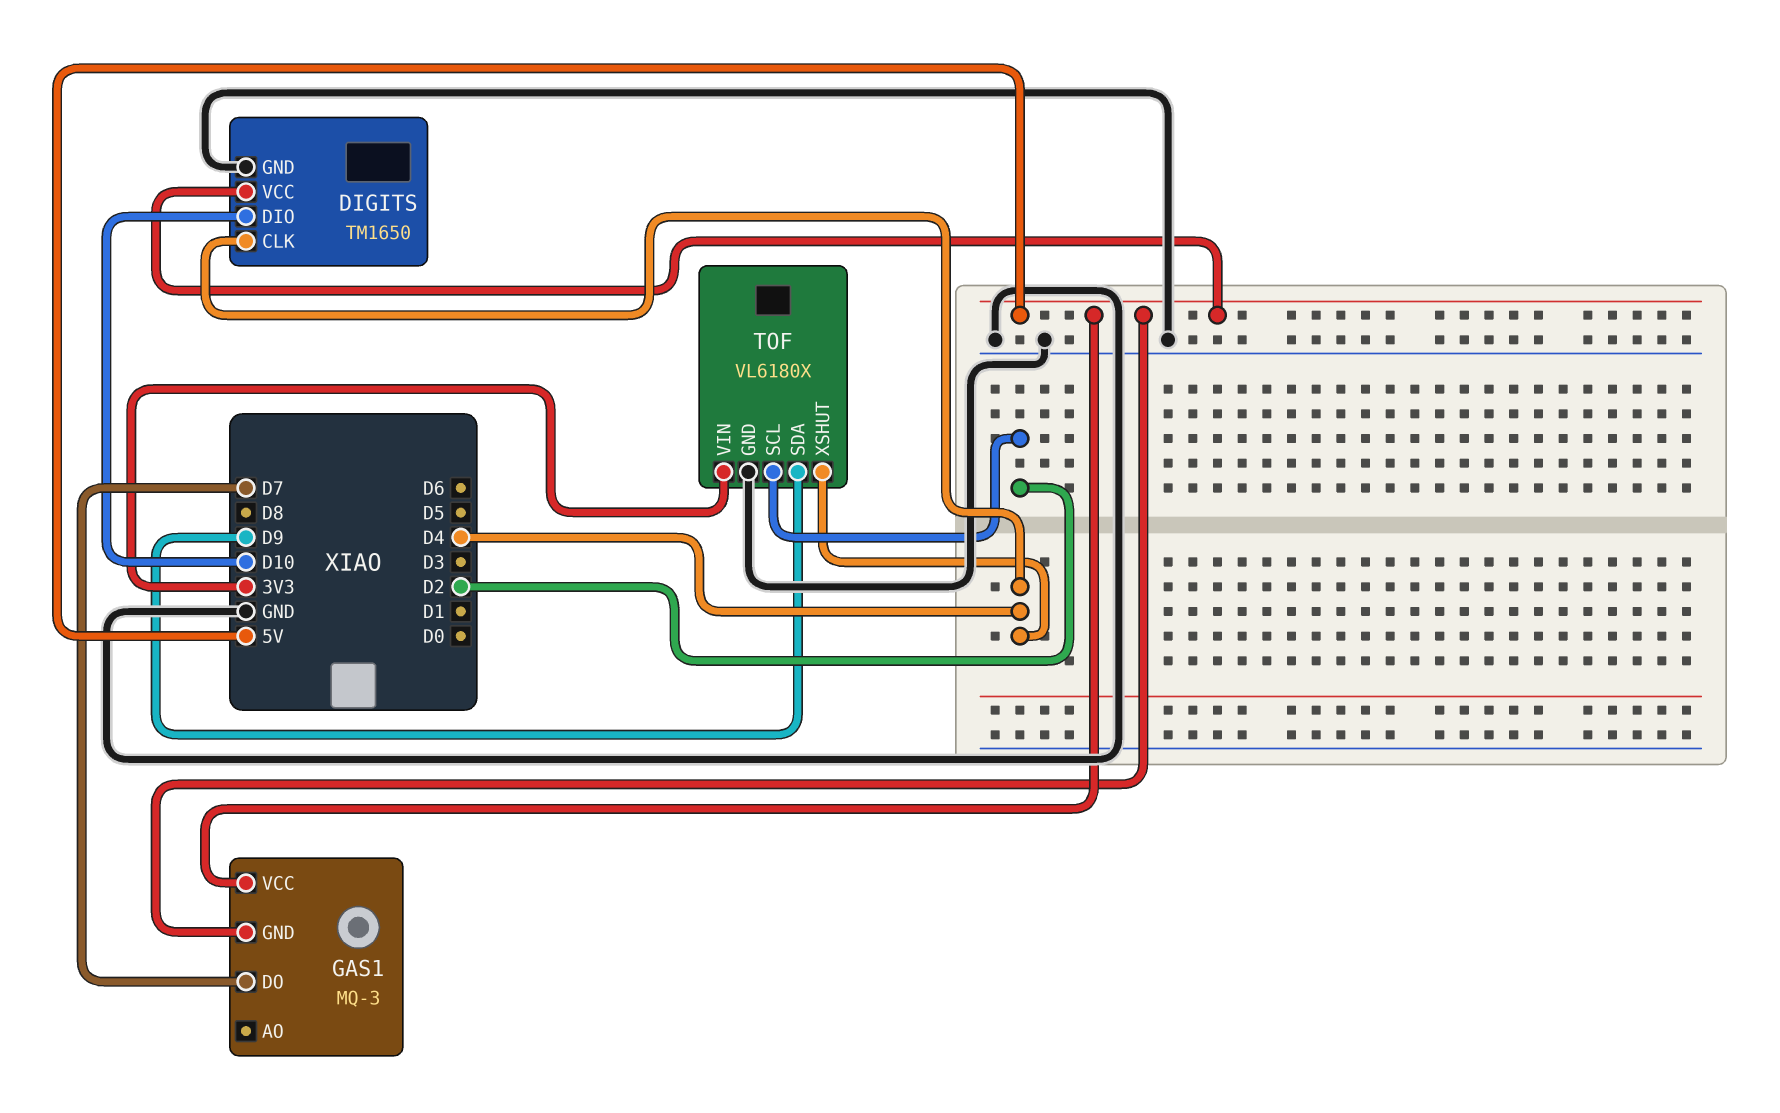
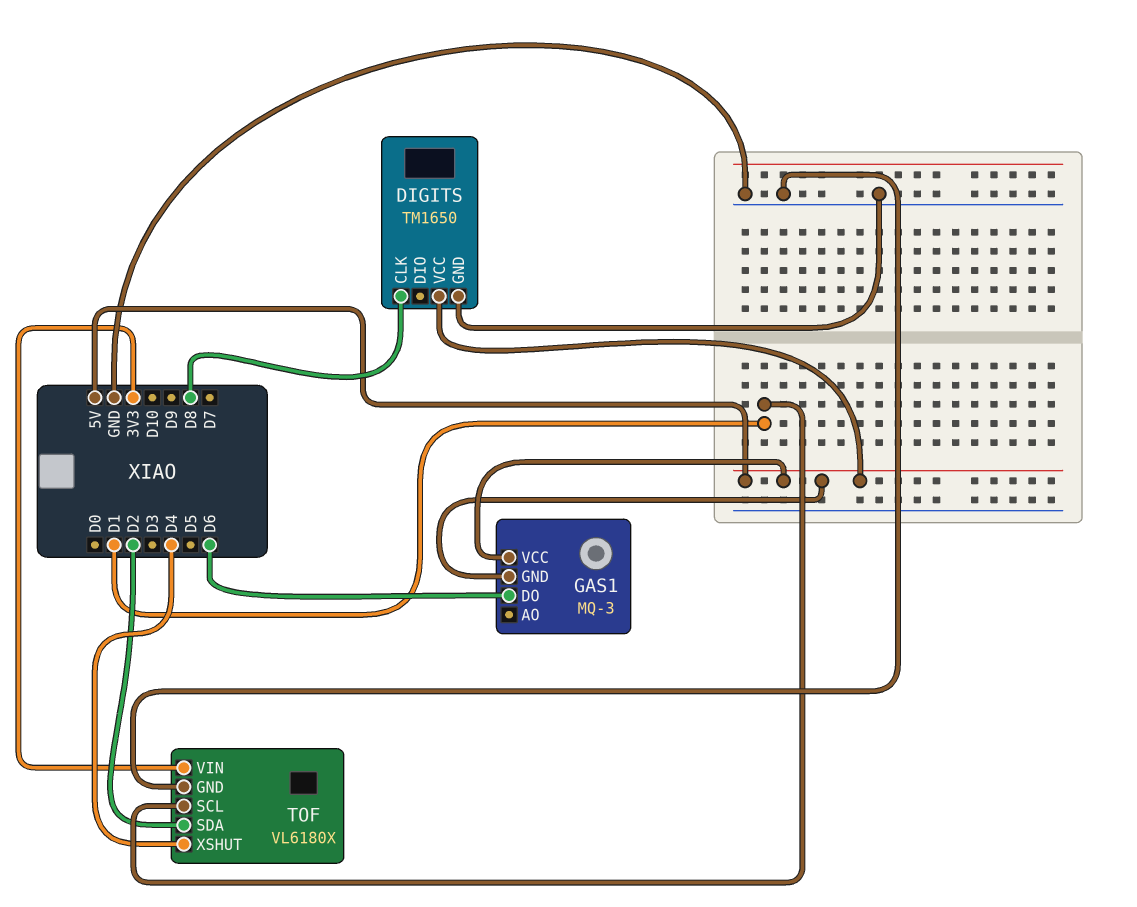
DIGITS pin CLK: D4 -> D8
DIGITS pin DIO: D10 -> none
GAS1 pin DO: D7 -> D6
TOF pin SCL: D2 -> D1
TOF pin SDA: D9 -> D2

